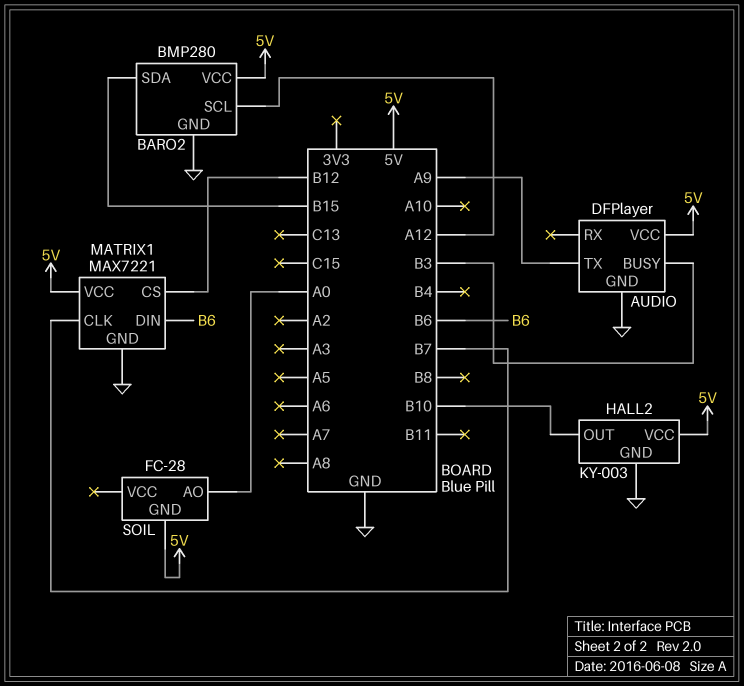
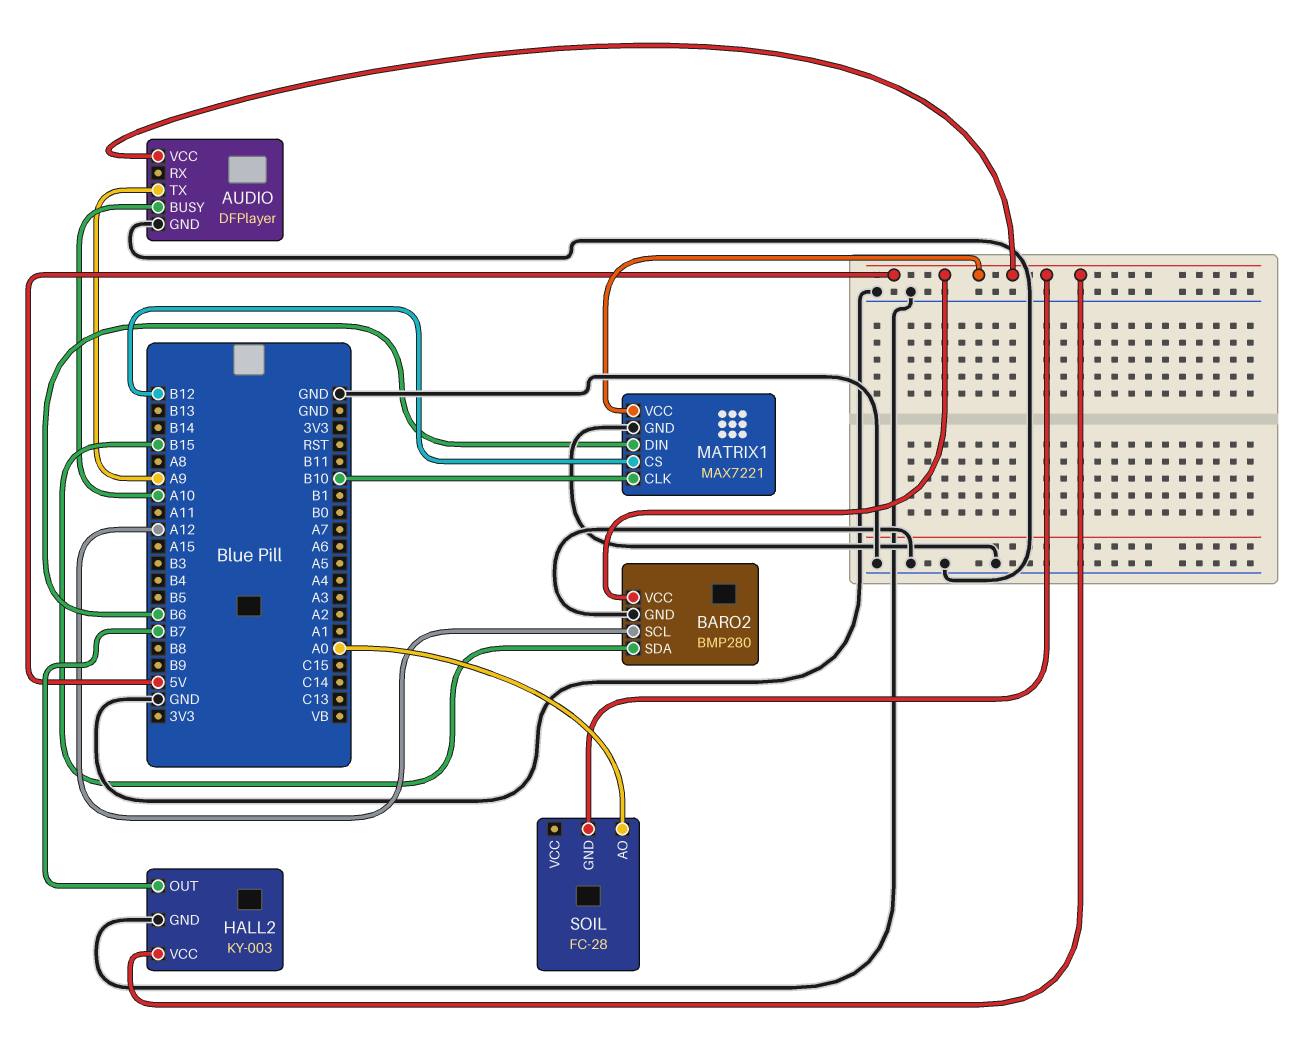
AUDIO pin BUSY: B3 -> A10
HALL2 pin OUT: B10 -> B7
MATRIX1 pin CLK: B7 -> B10

